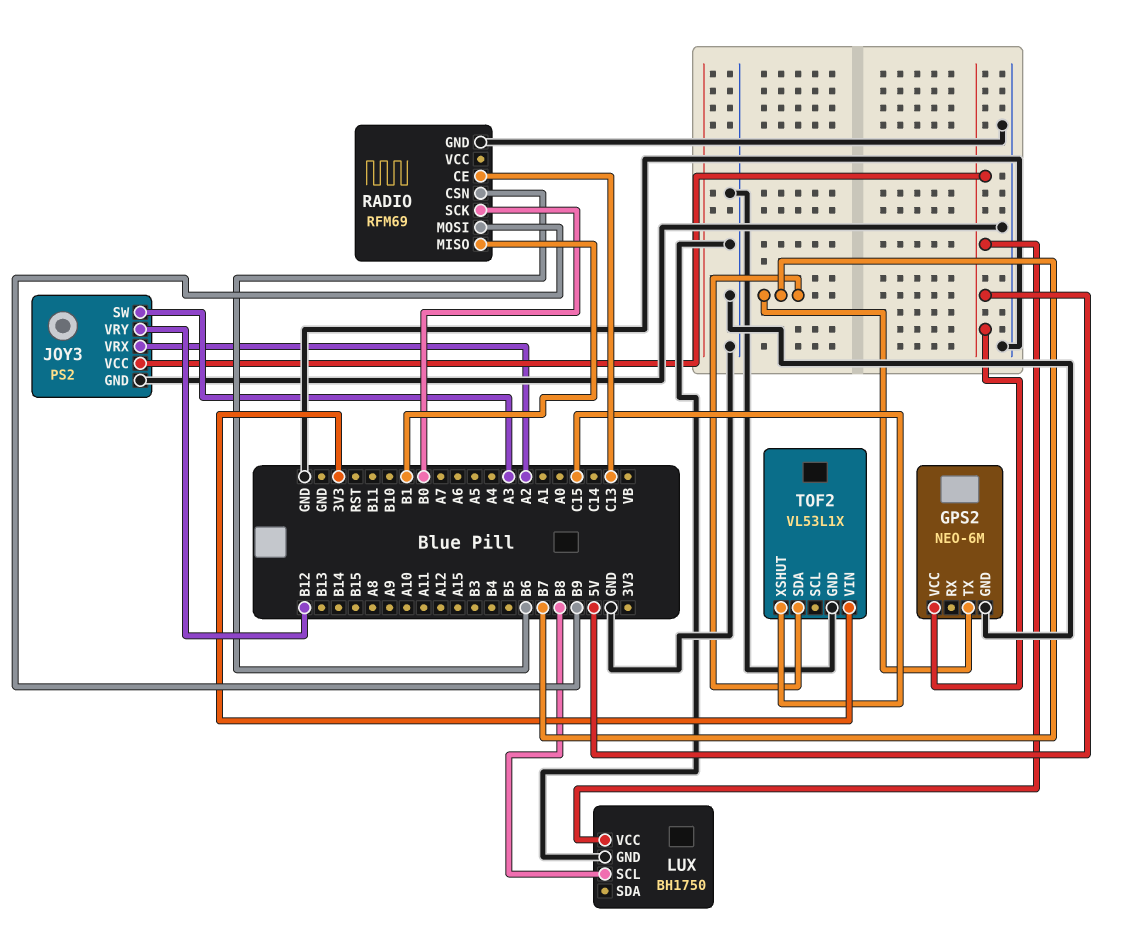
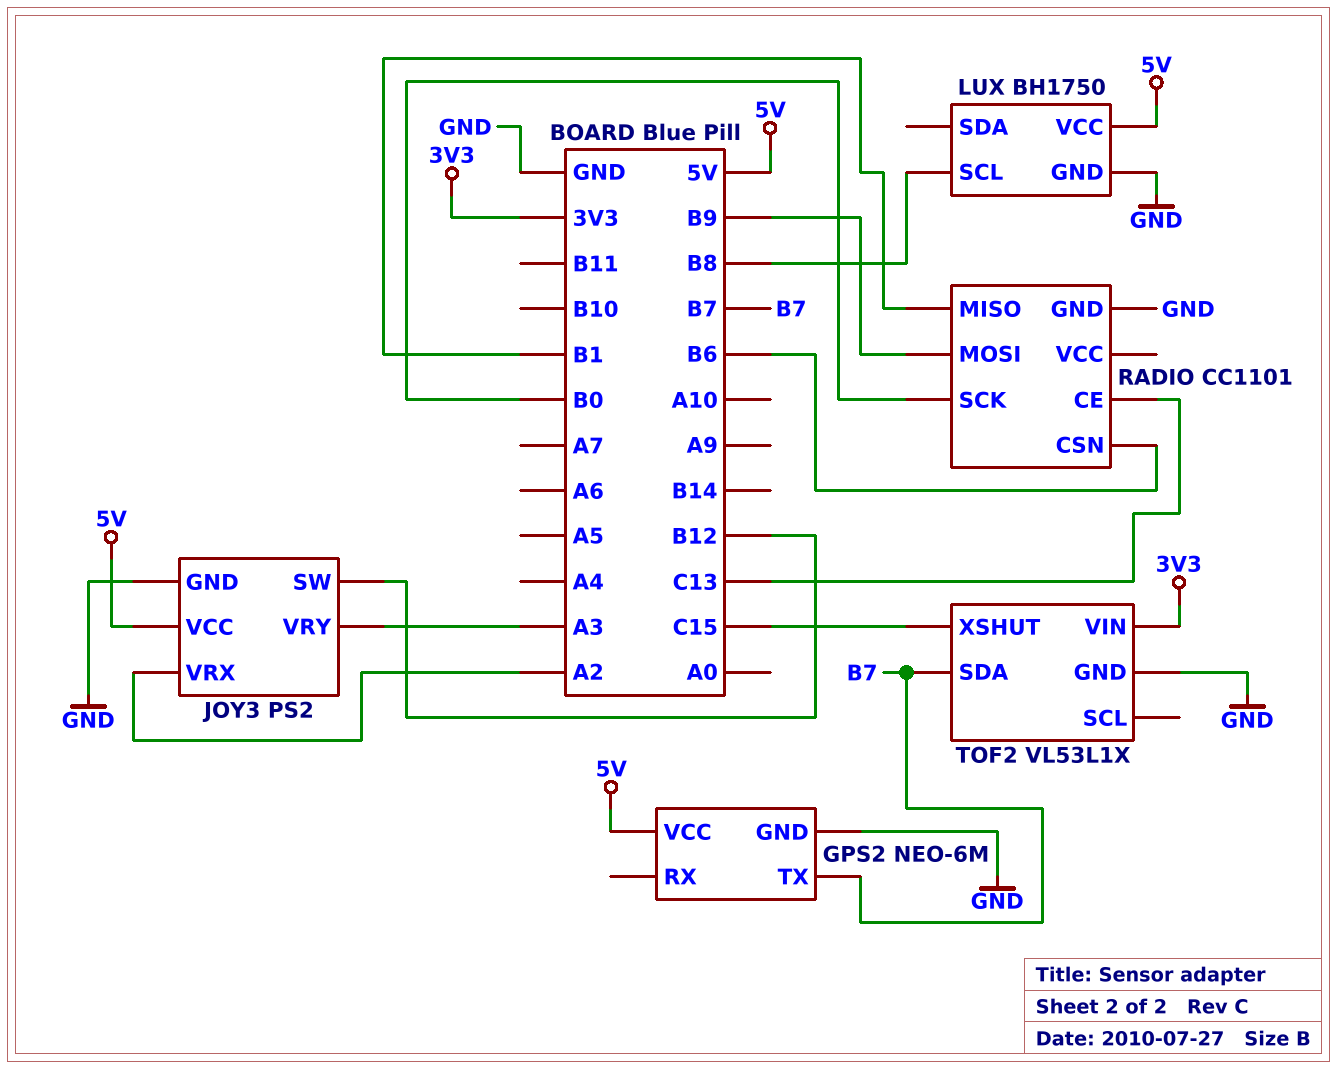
JOY3 pin SW: A3 -> B12
JOY3 pin VRY: B12 -> A3
RADIO: RFM69 -> CC1101

